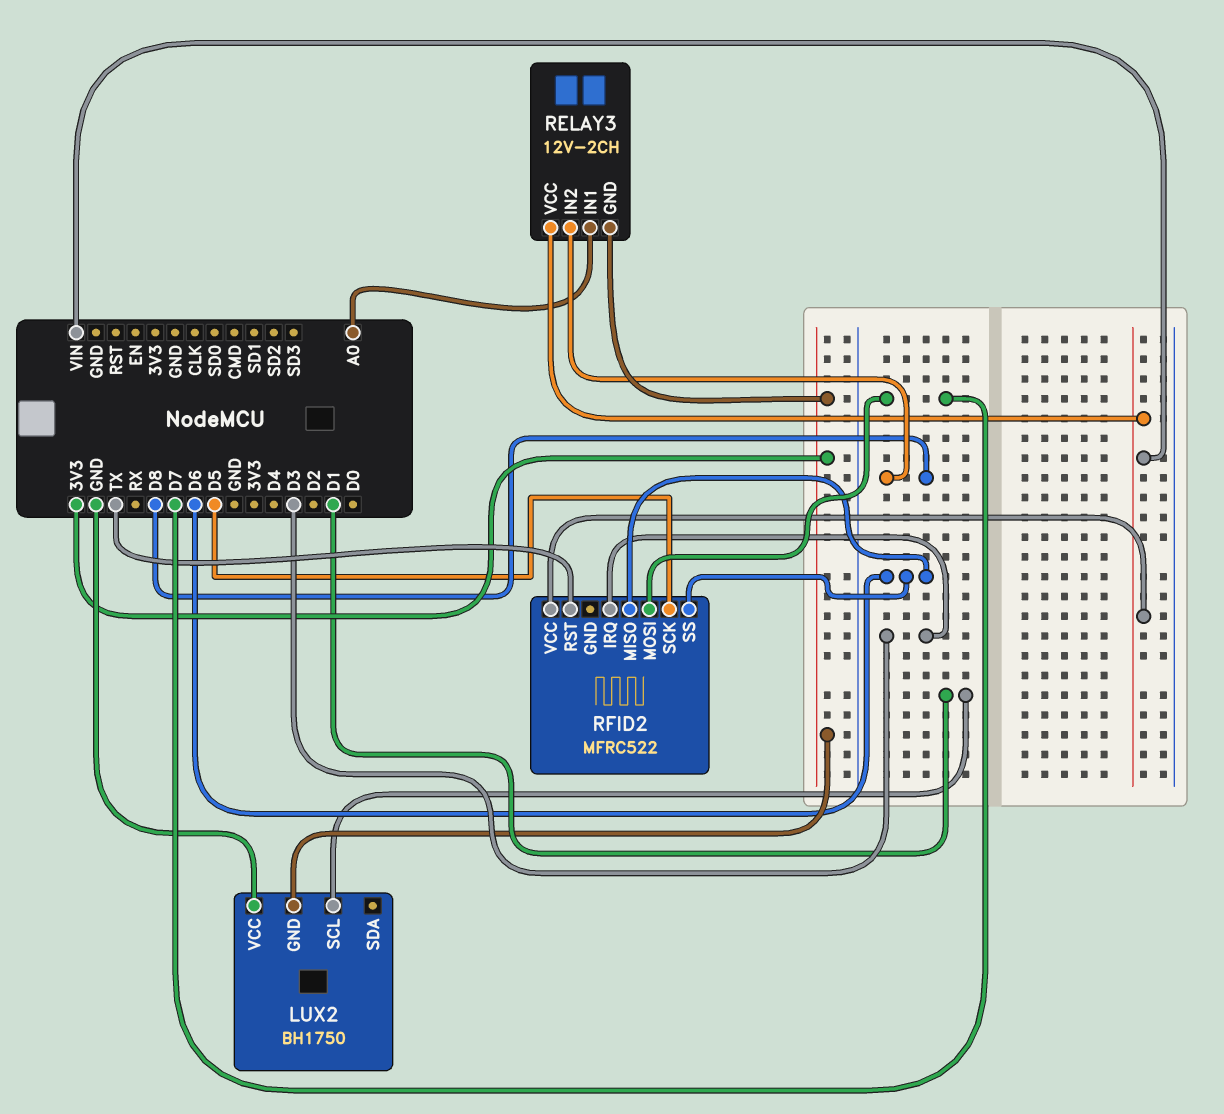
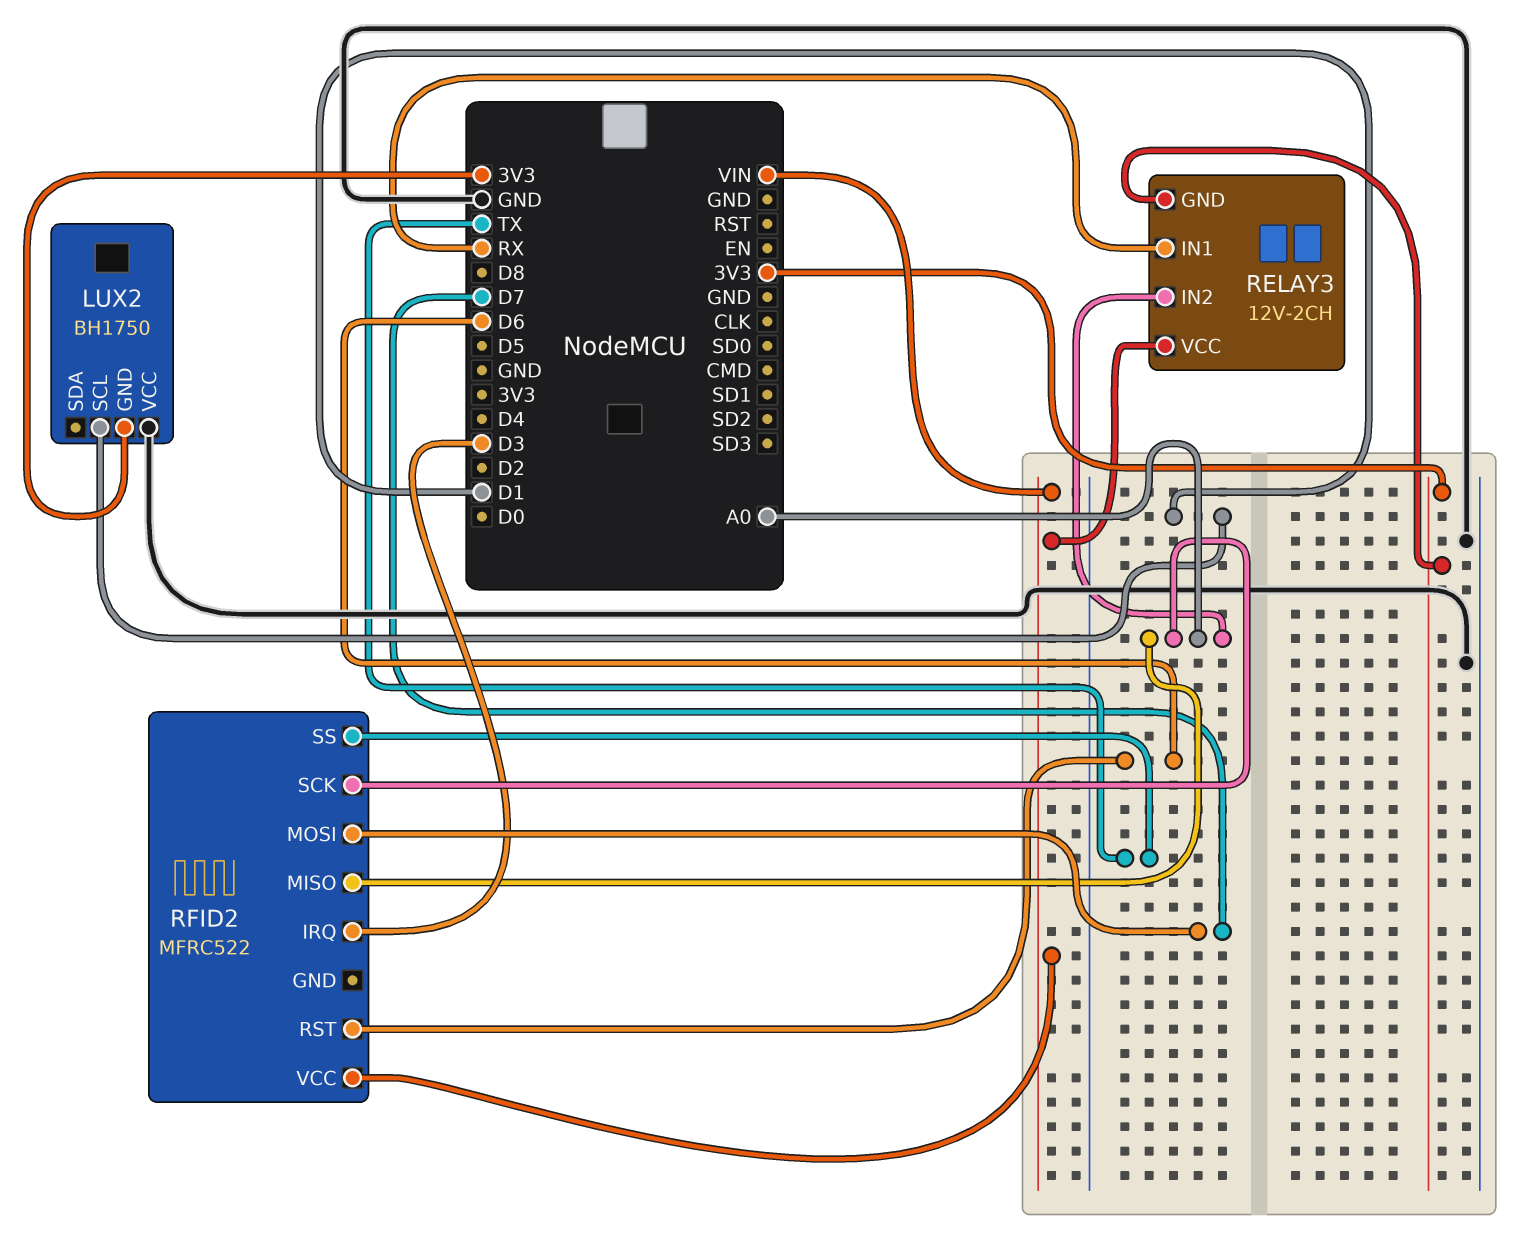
RELAY3 pin IN1: A0 -> RX
RELAY3 pin IN2: D8 -> A0
RFID2 pin MISO: D6 -> A0
RFID2 pin RST: TX -> D6
RFID2 pin SCK: D5 -> A0
RFID2 pin SS: D6 -> TX

